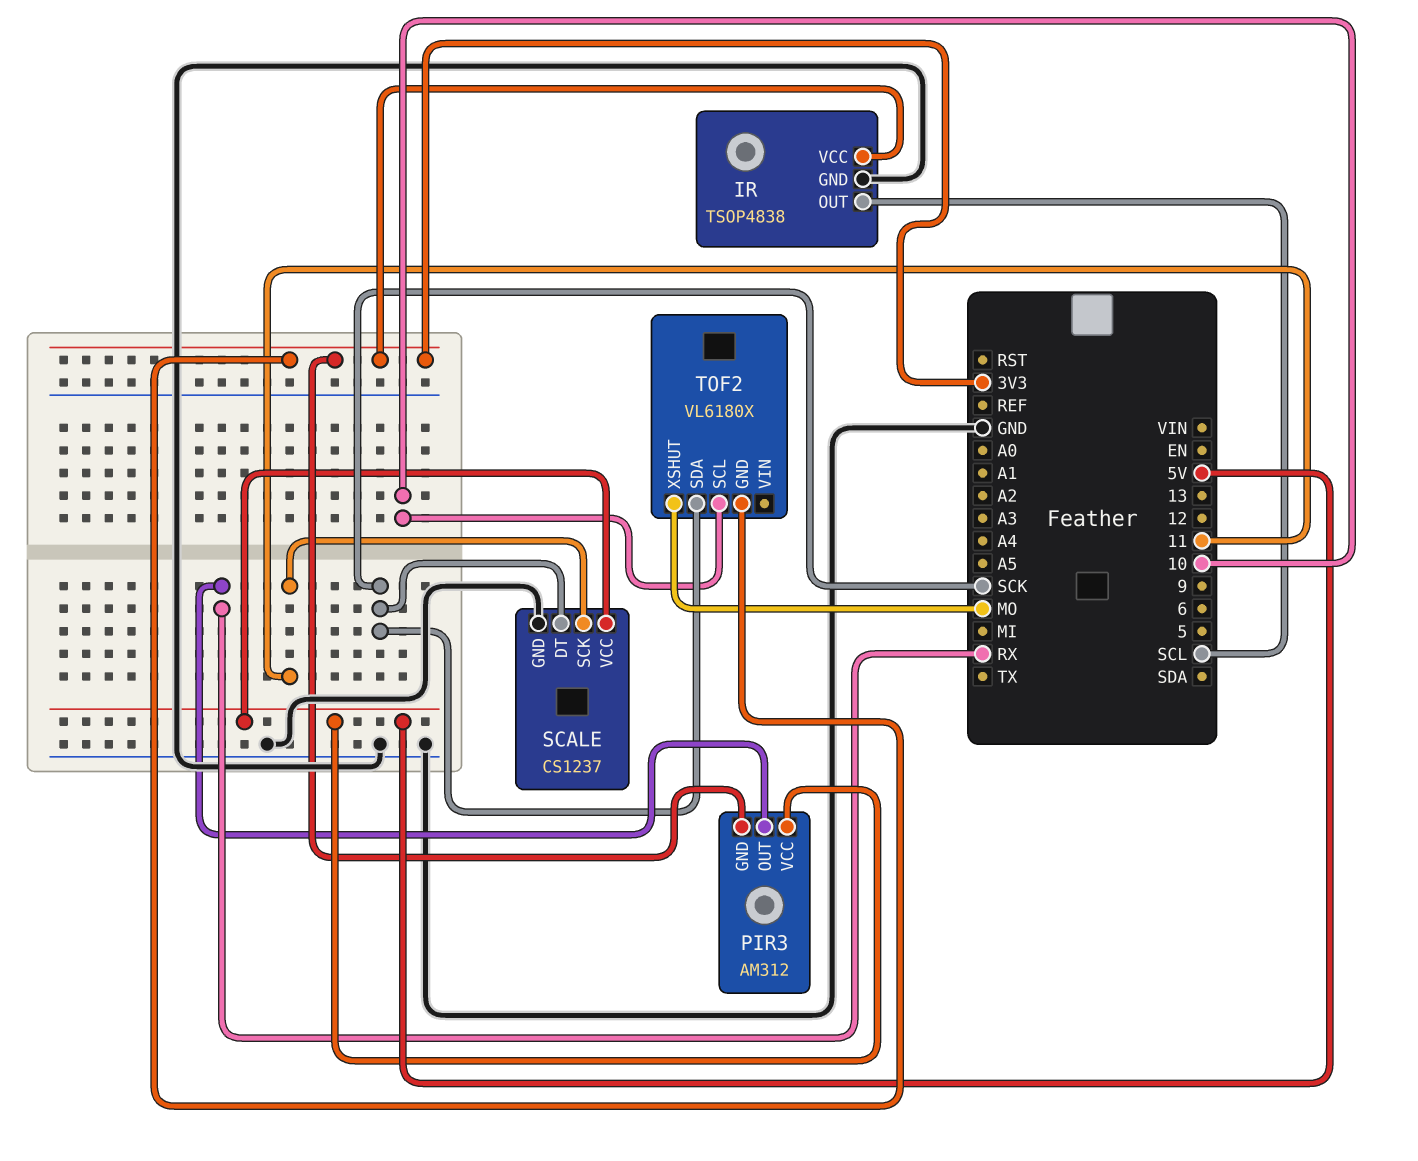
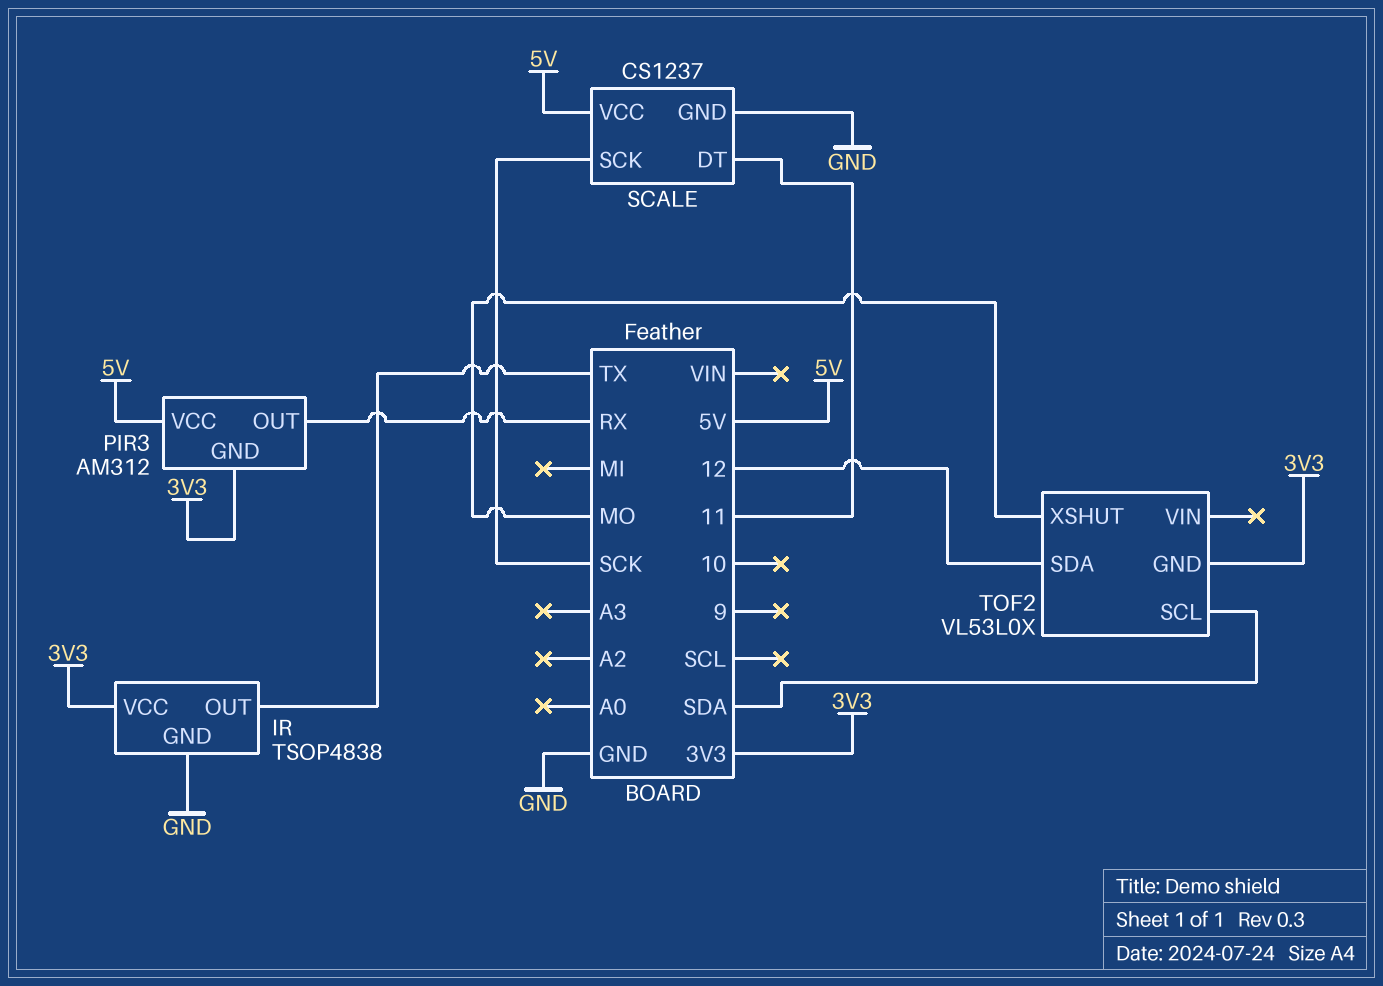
IR pin OUT: SCL -> TX
SCALE pin DT: SCK -> 11
SCALE pin SCK: 11 -> SCK
TOF2: VL6180X -> VL53L0X
TOF2 pin SCL: 10 -> SDA
TOF2 pin SDA: SCK -> 12

